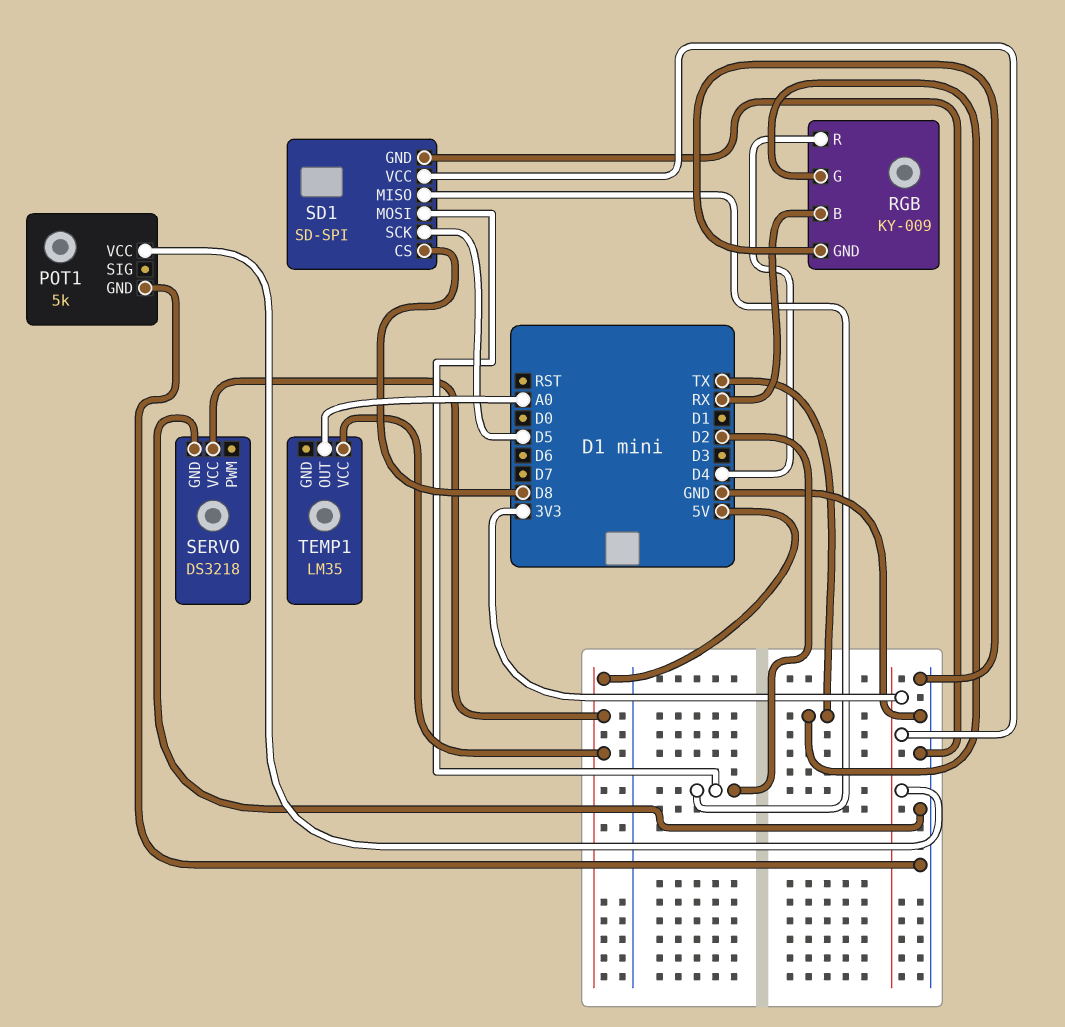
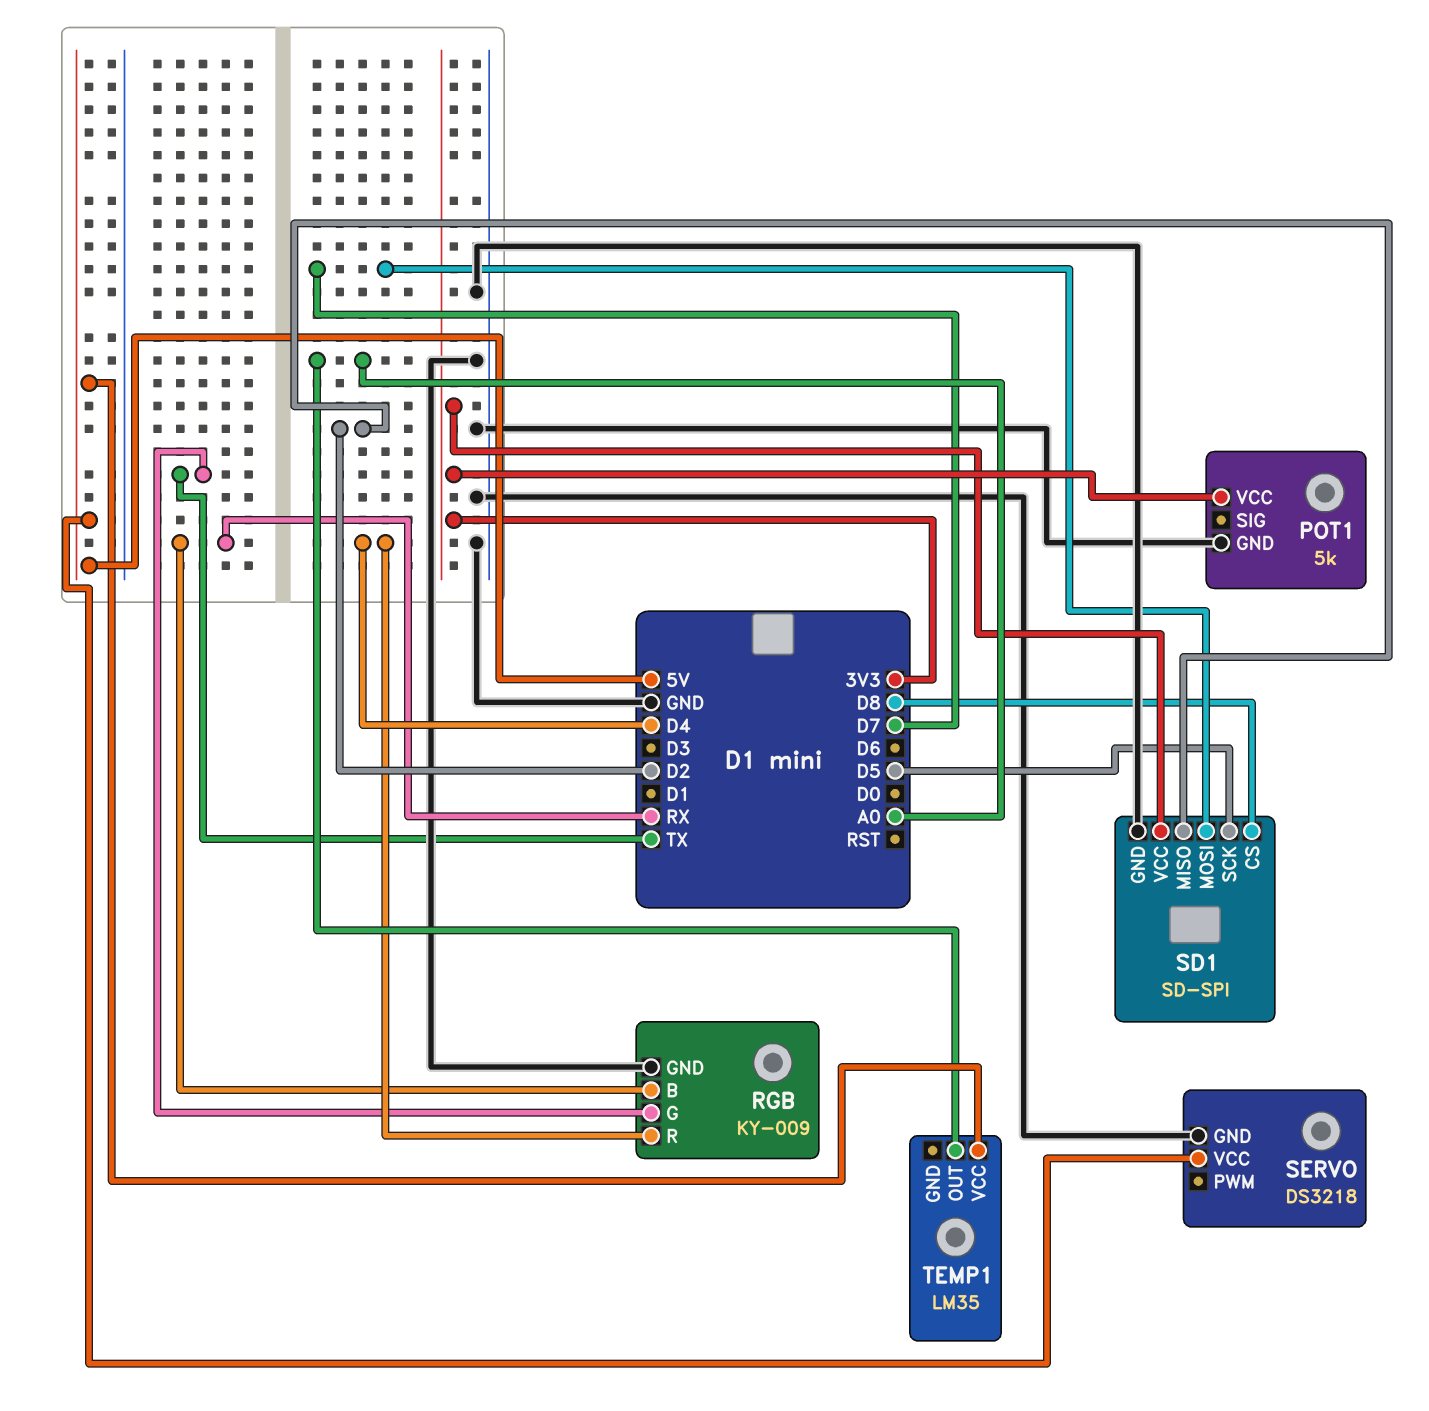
SD1 pin MOSI: D2 -> D7

